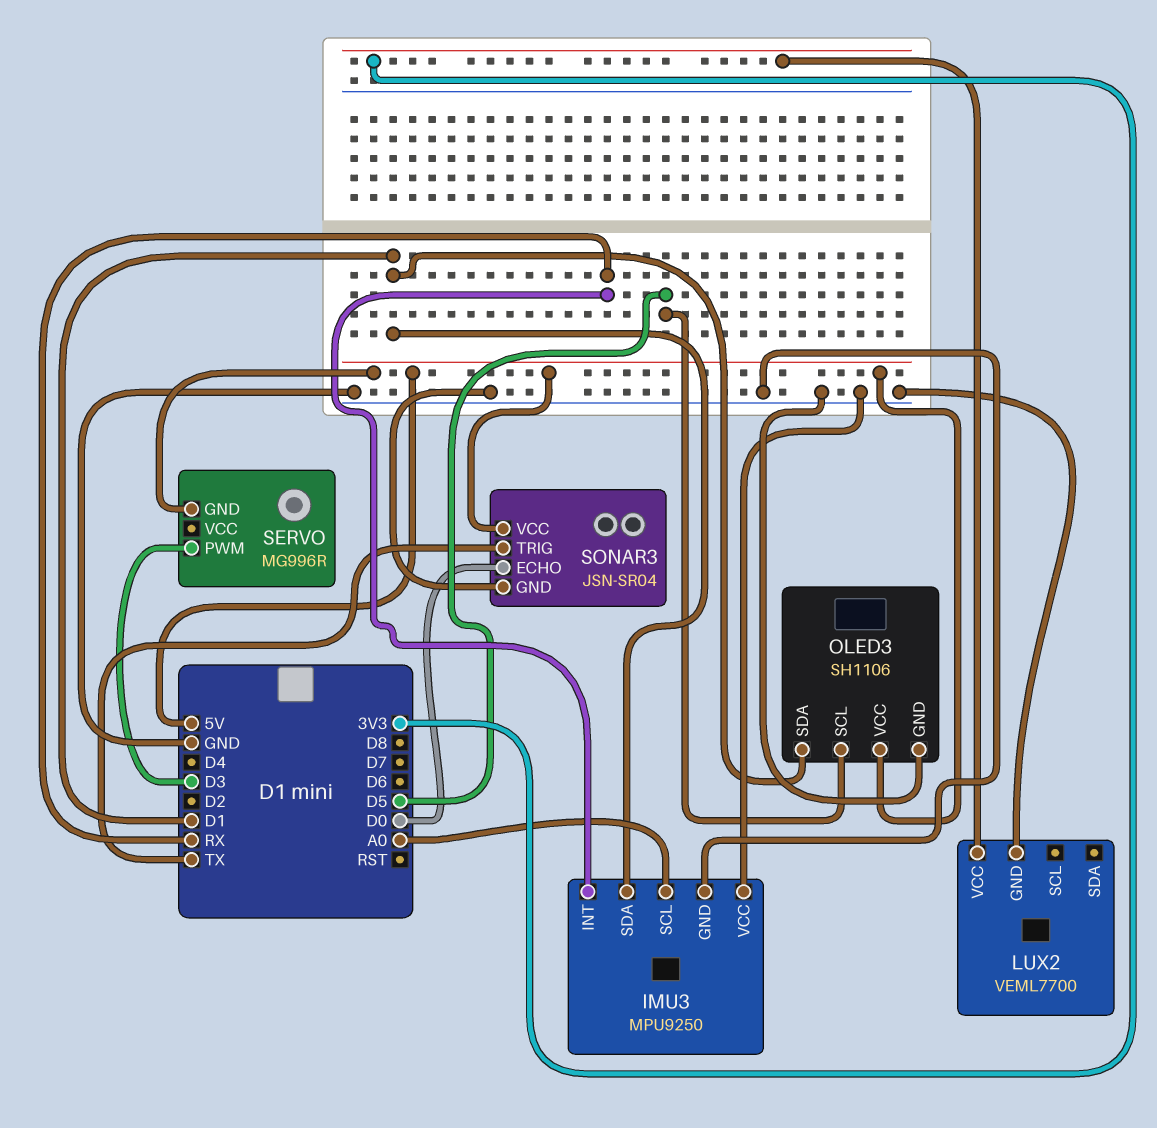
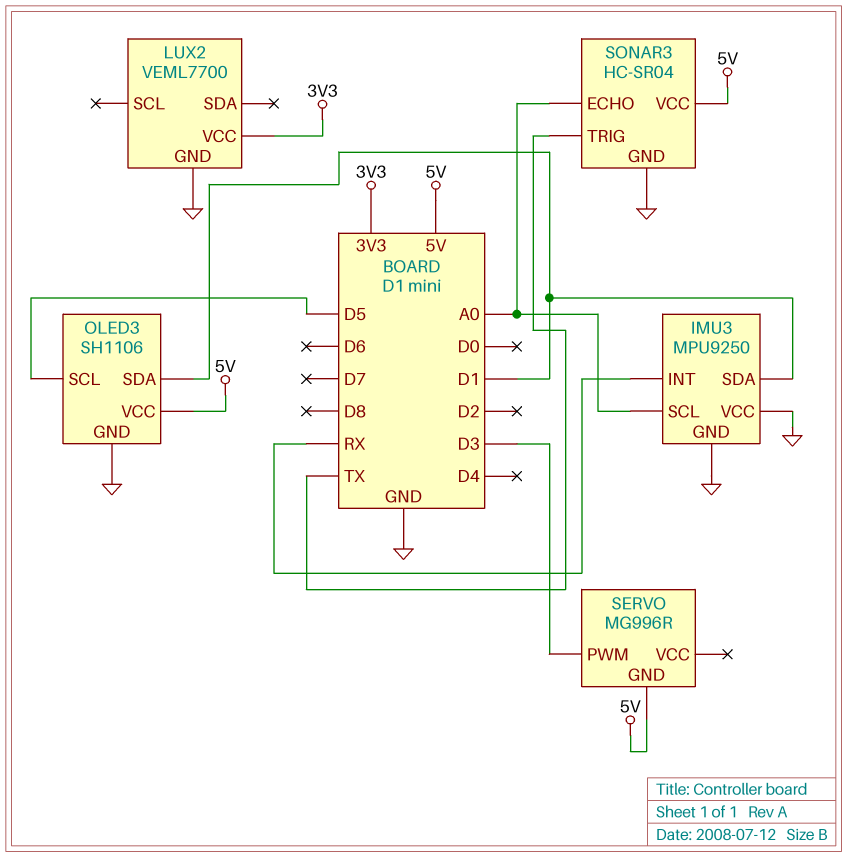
SONAR3: JSN-SR04 -> HC-SR04
SONAR3 pin ECHO: D0 -> A0

